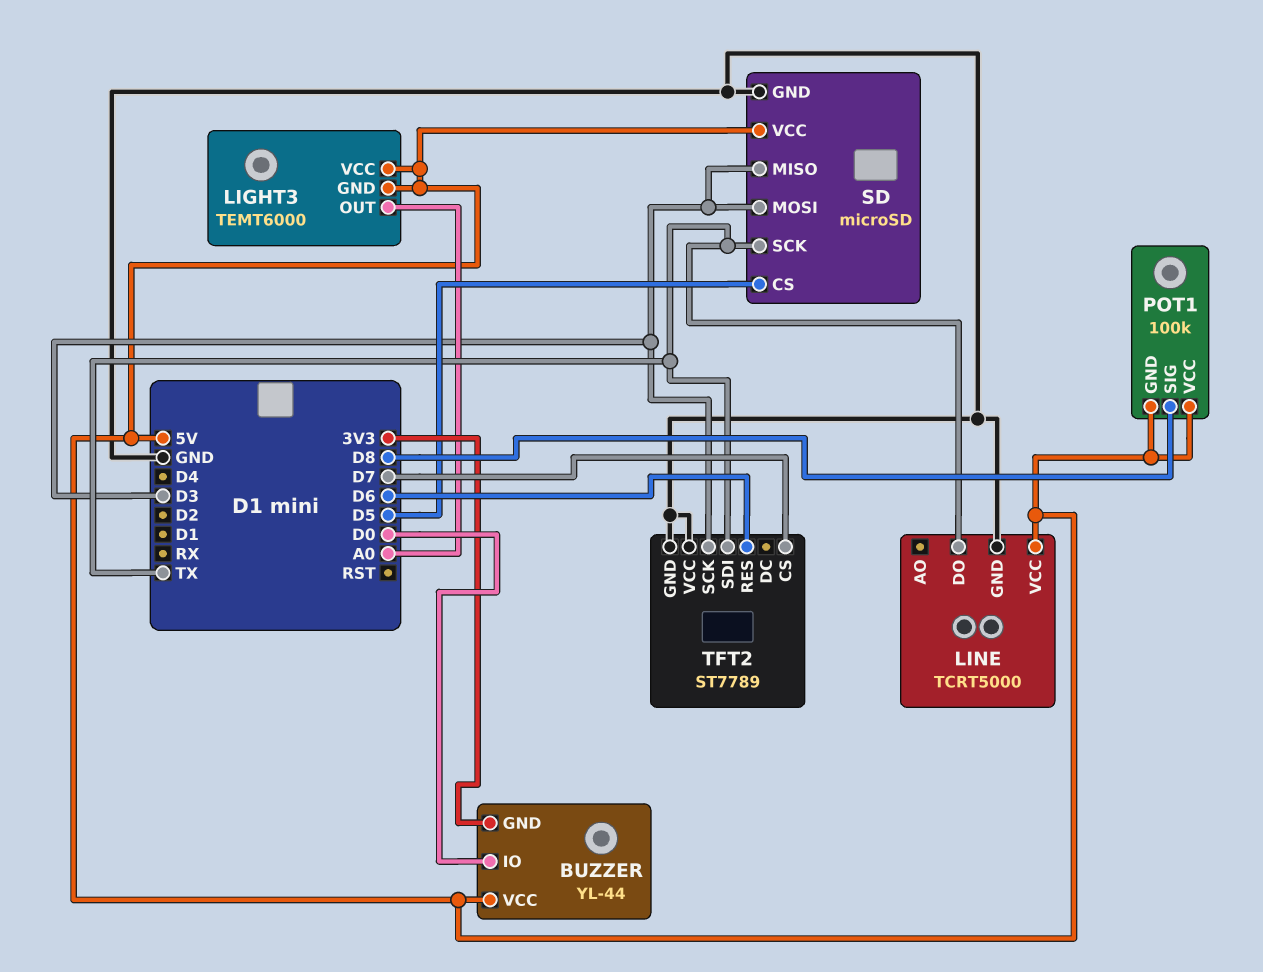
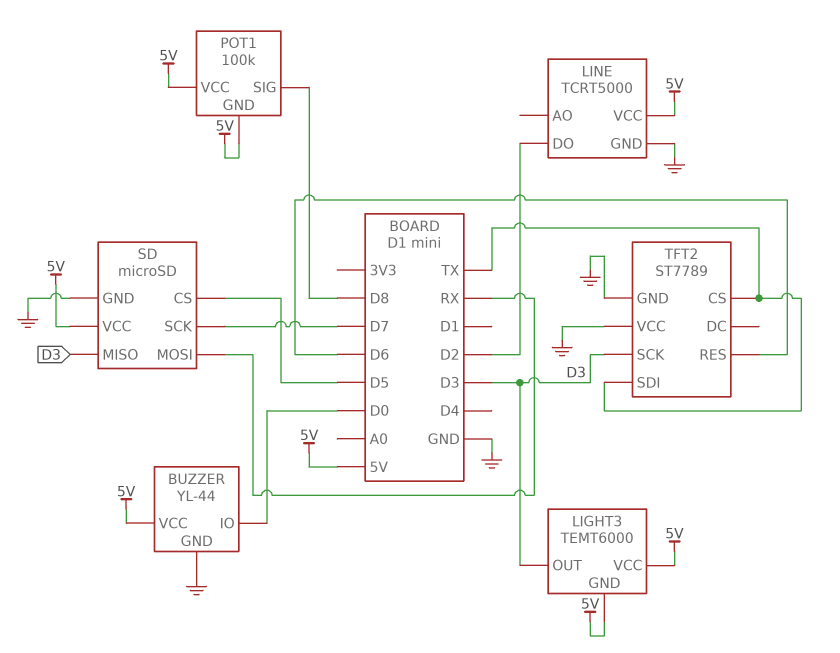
BUZZER pin GND: 3V3 -> GND
LIGHT3 pin OUT: A0 -> D3
LINE pin DO: TX -> D2
SD pin MOSI: D3 -> RX
SD pin SCK: TX -> D7
TFT2 pin CS: D7 -> TX

